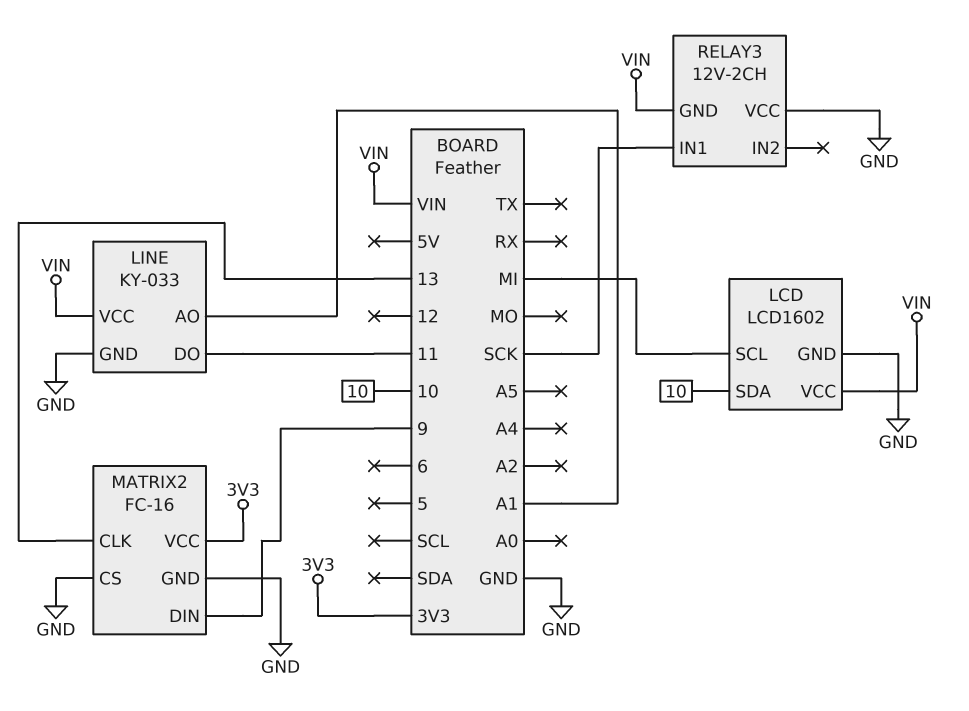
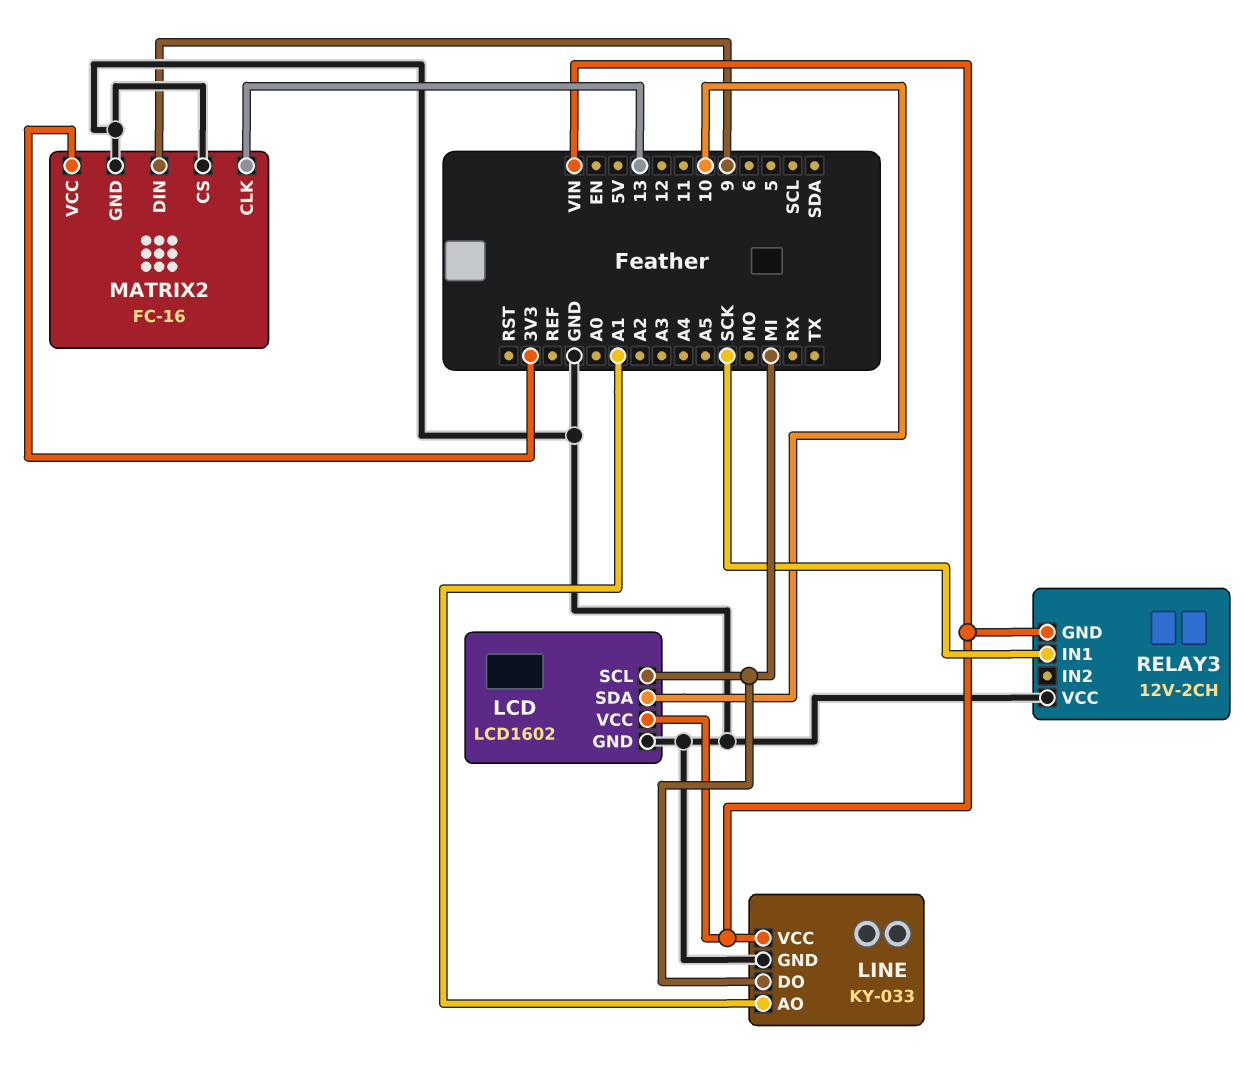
LINE pin DO: 11 -> MI

